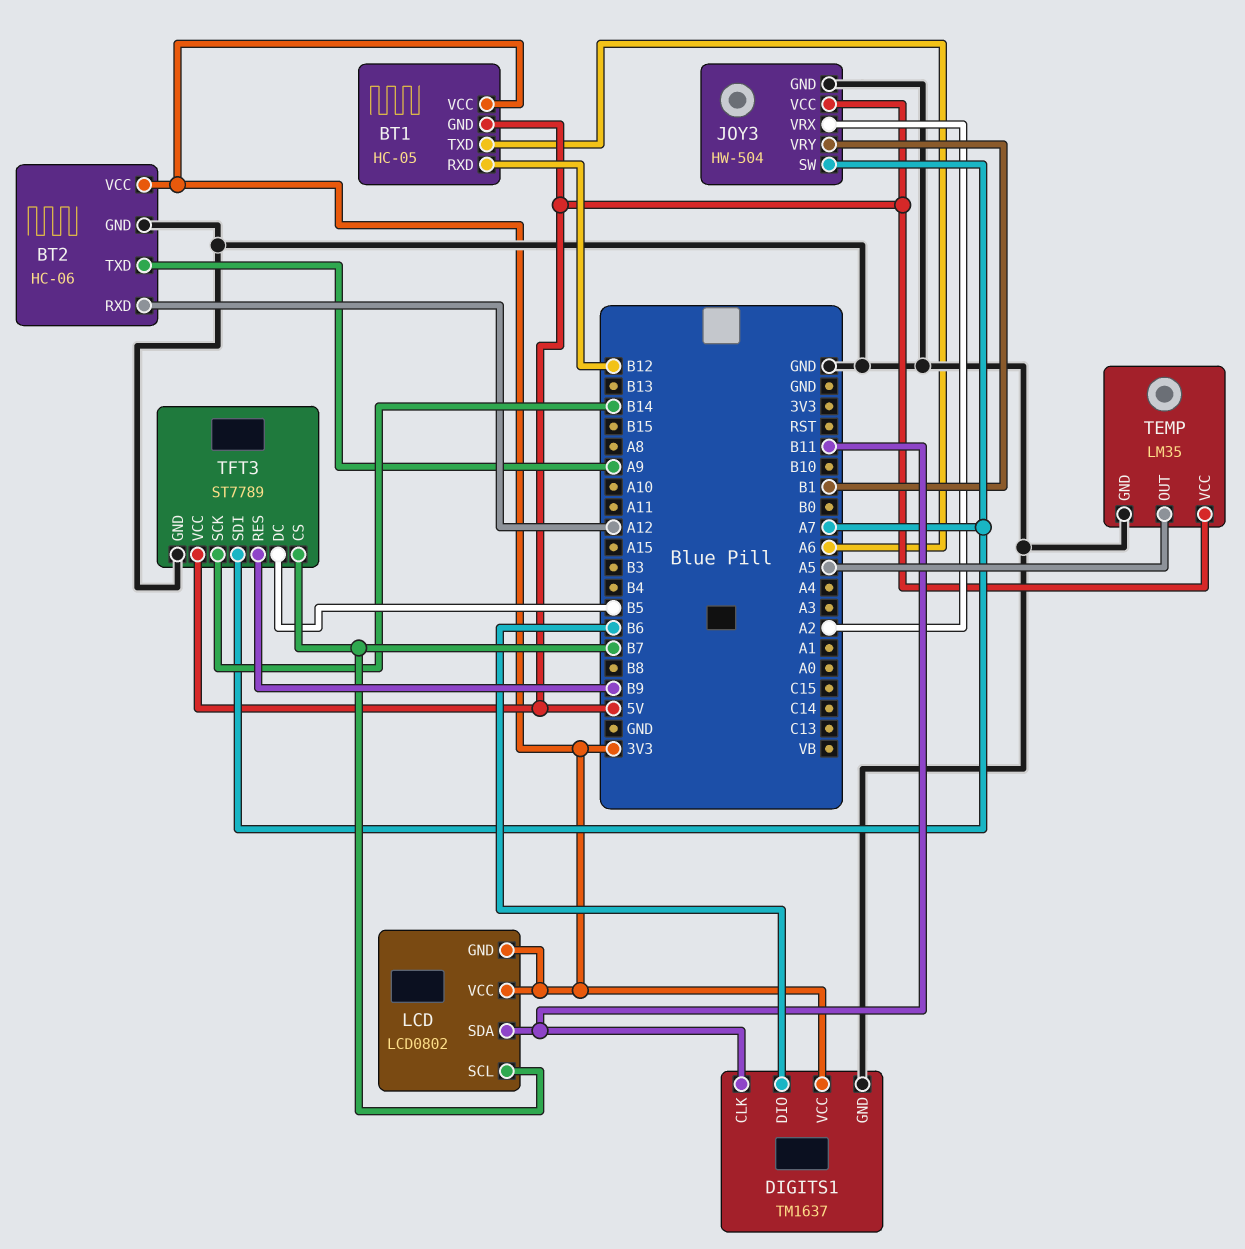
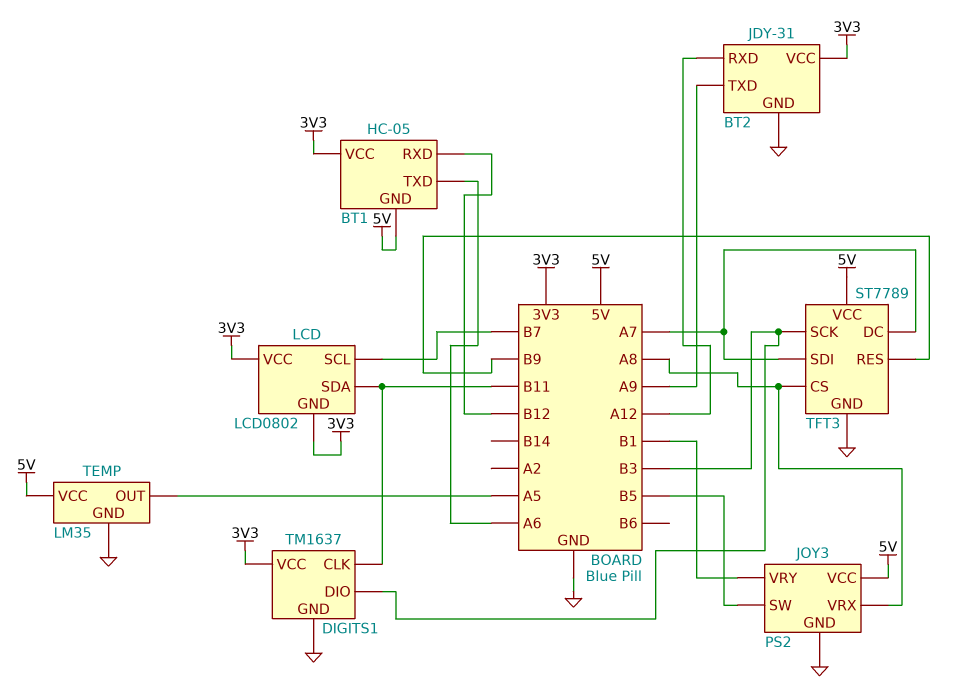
BT2: HC-06 -> JDY-31
DIGITS1 pin DIO: B6 -> B3
JOY3: HW-504 -> PS2
JOY3 pin SW: A7 -> B5
JOY3 pin VRX: A2 -> A8
TFT3 pin CS: B7 -> A8
TFT3 pin DC: B5 -> A7
TFT3 pin SCK: B14 -> B3

